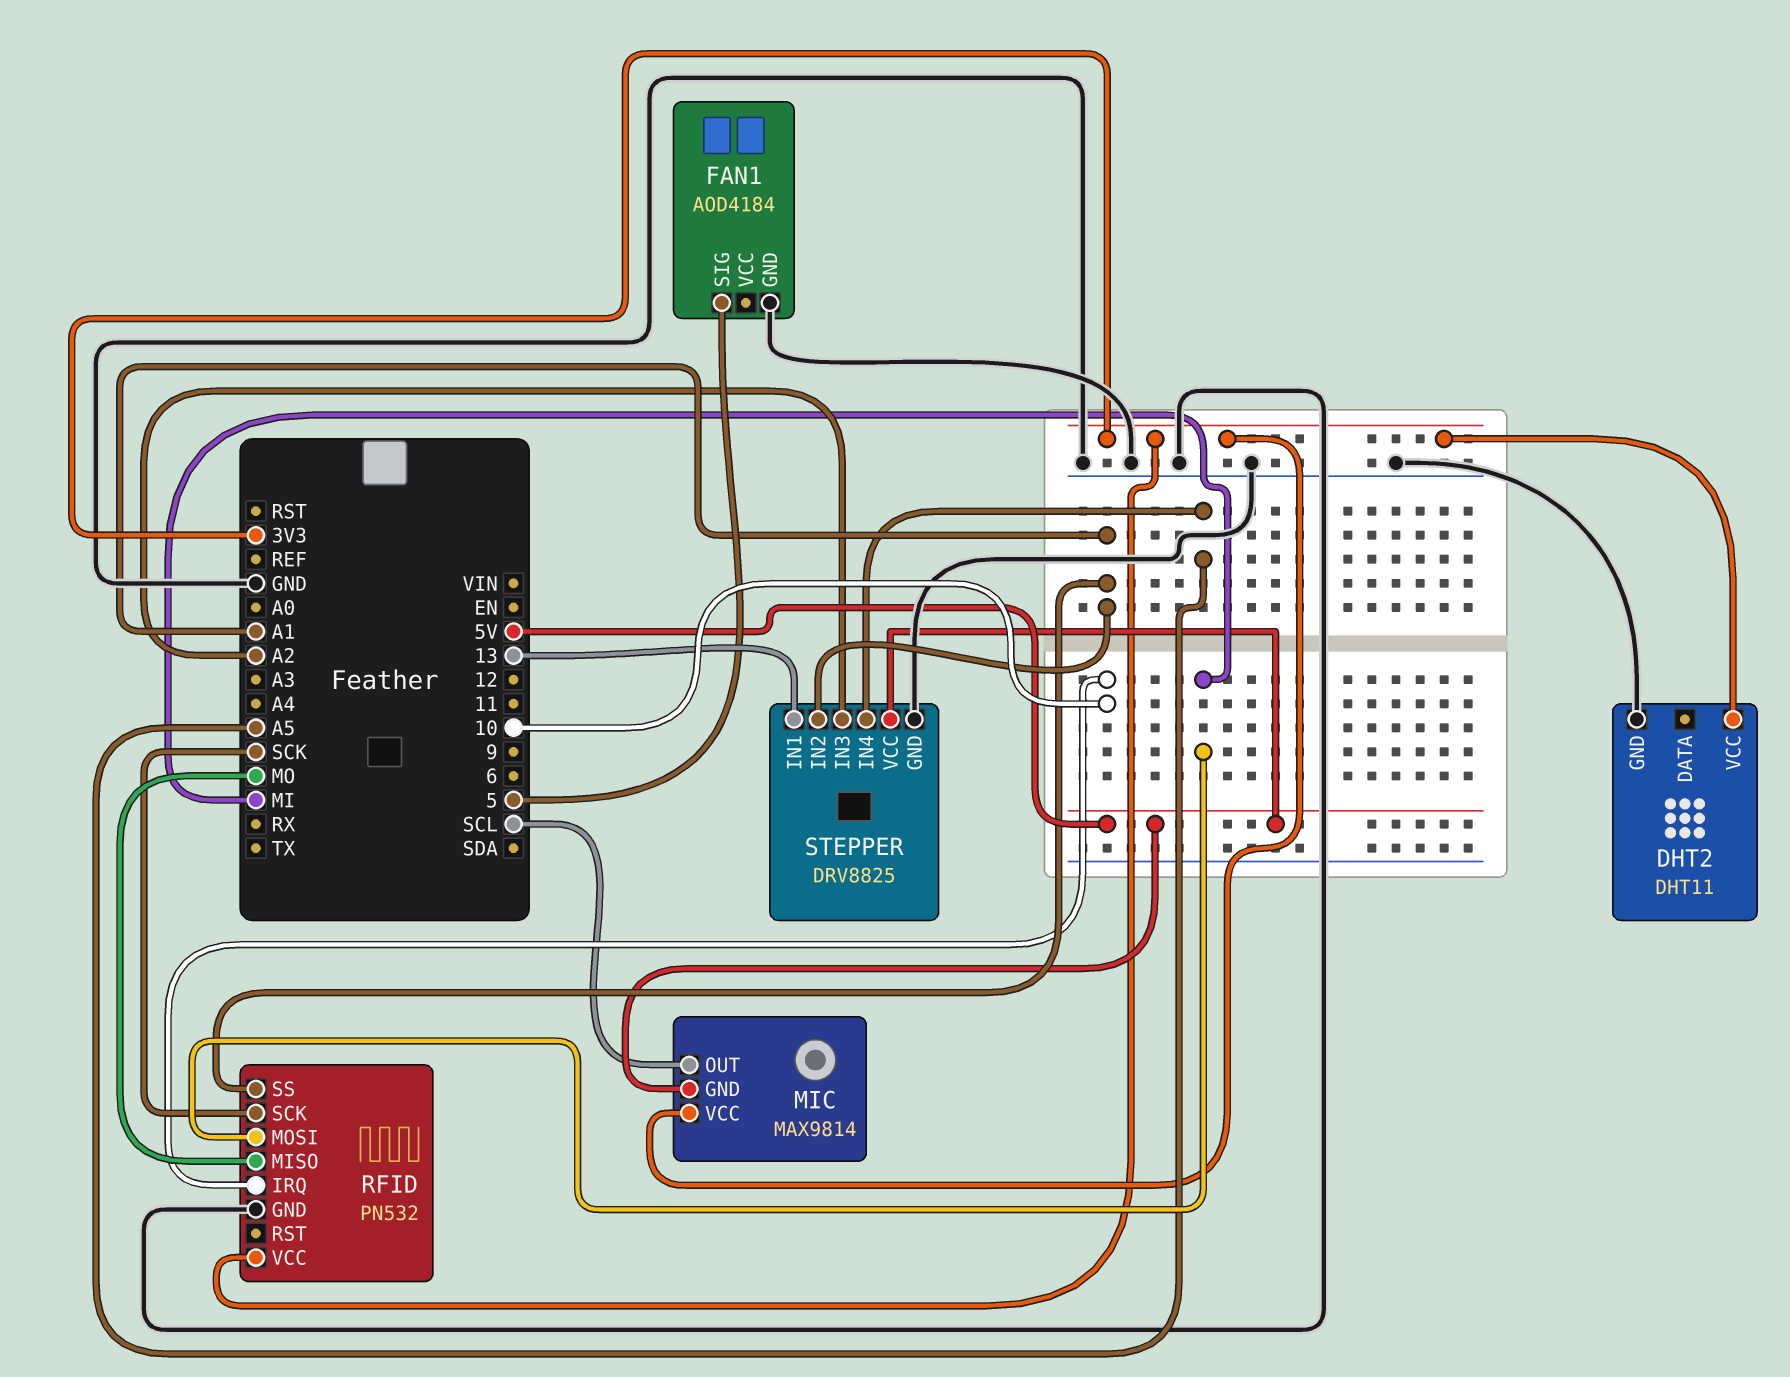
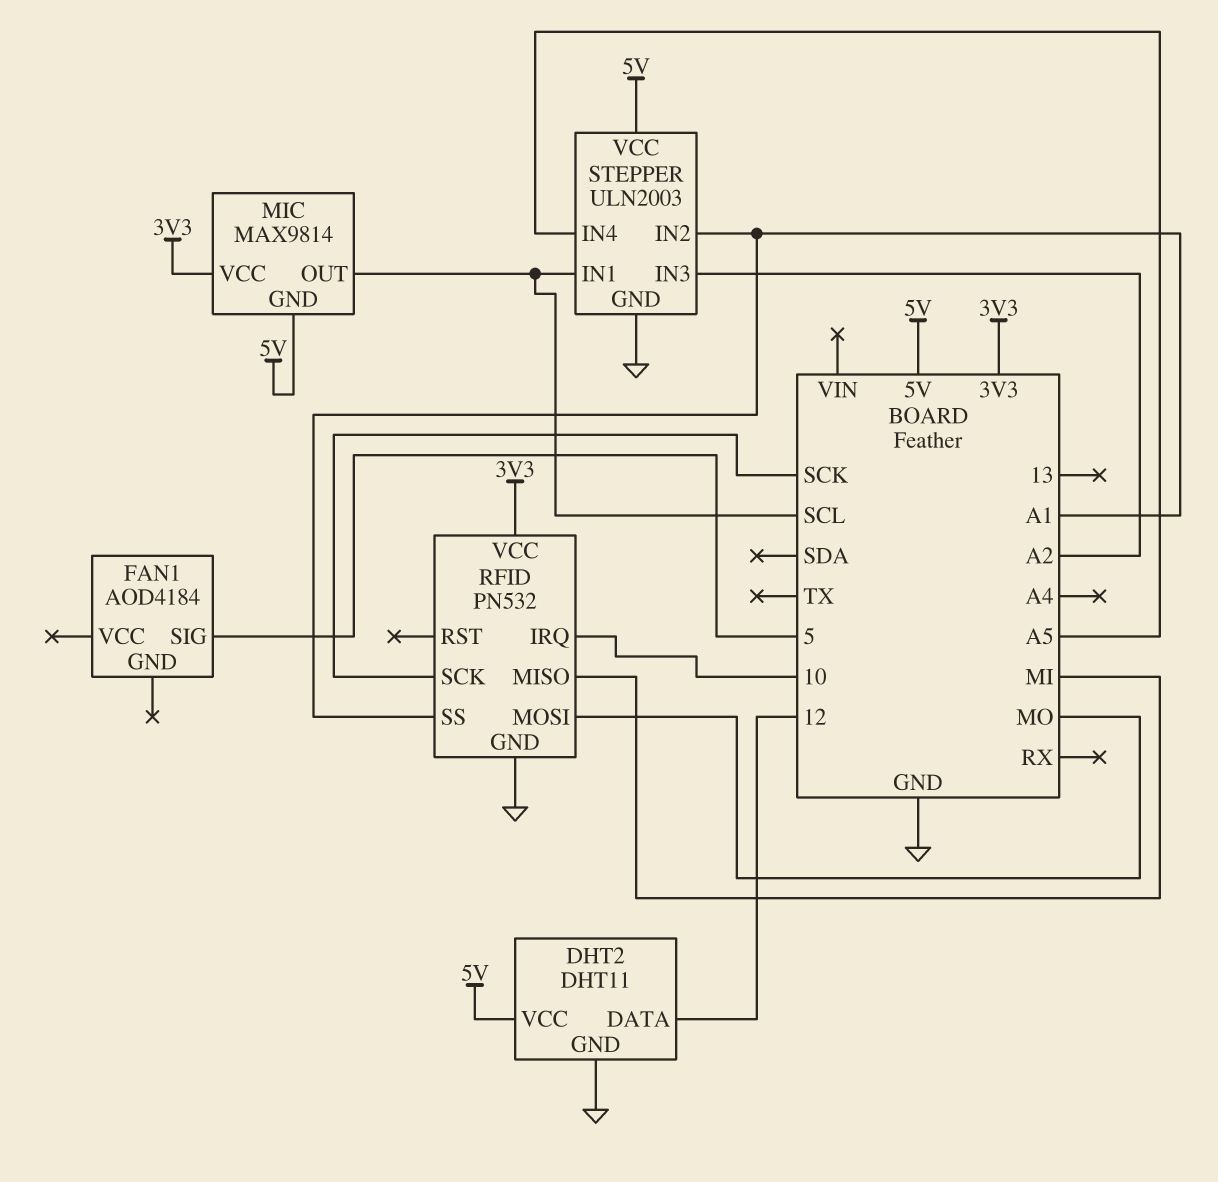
DHT2 pin DATA: none -> 12
DHT2 pin VCC: 3V3 -> 5V
FAN1 pin GND: GND -> none
RFID pin MISO: MO -> MI
RFID pin MOSI: MI -> MO
STEPPER: DRV8825 -> ULN2003
STEPPER pin IN1: 13 -> SCL

